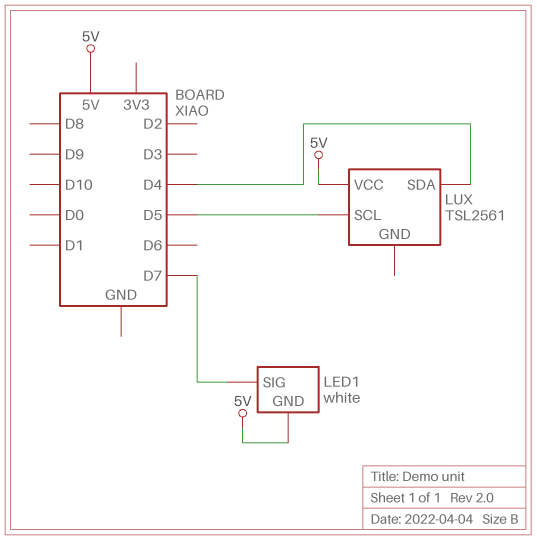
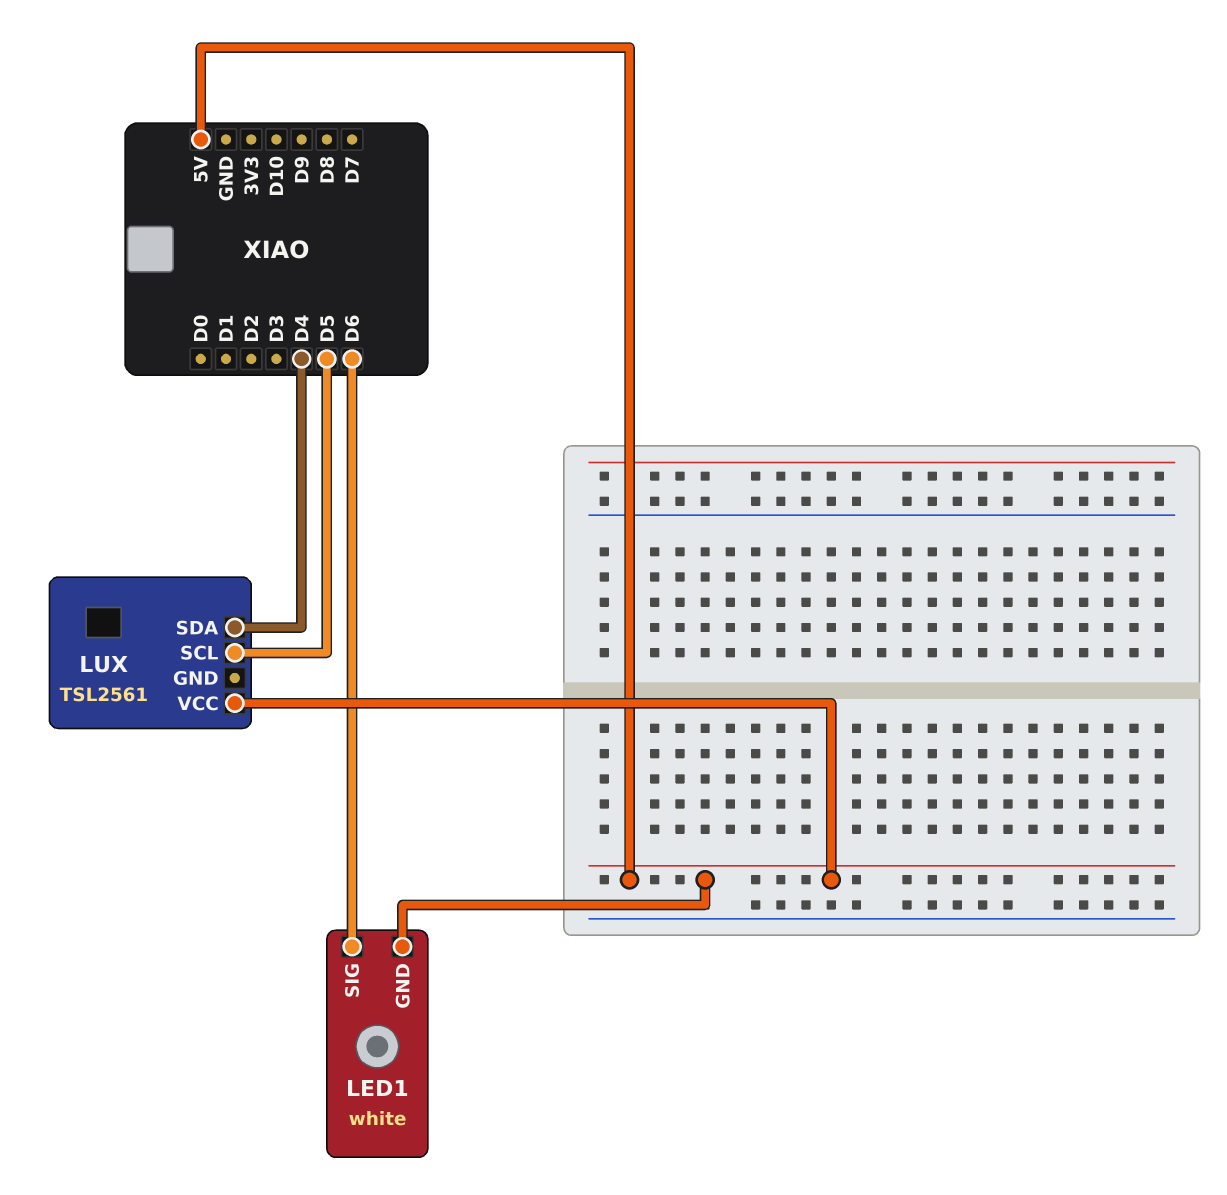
LED1 pin SIG: D7 -> D6

